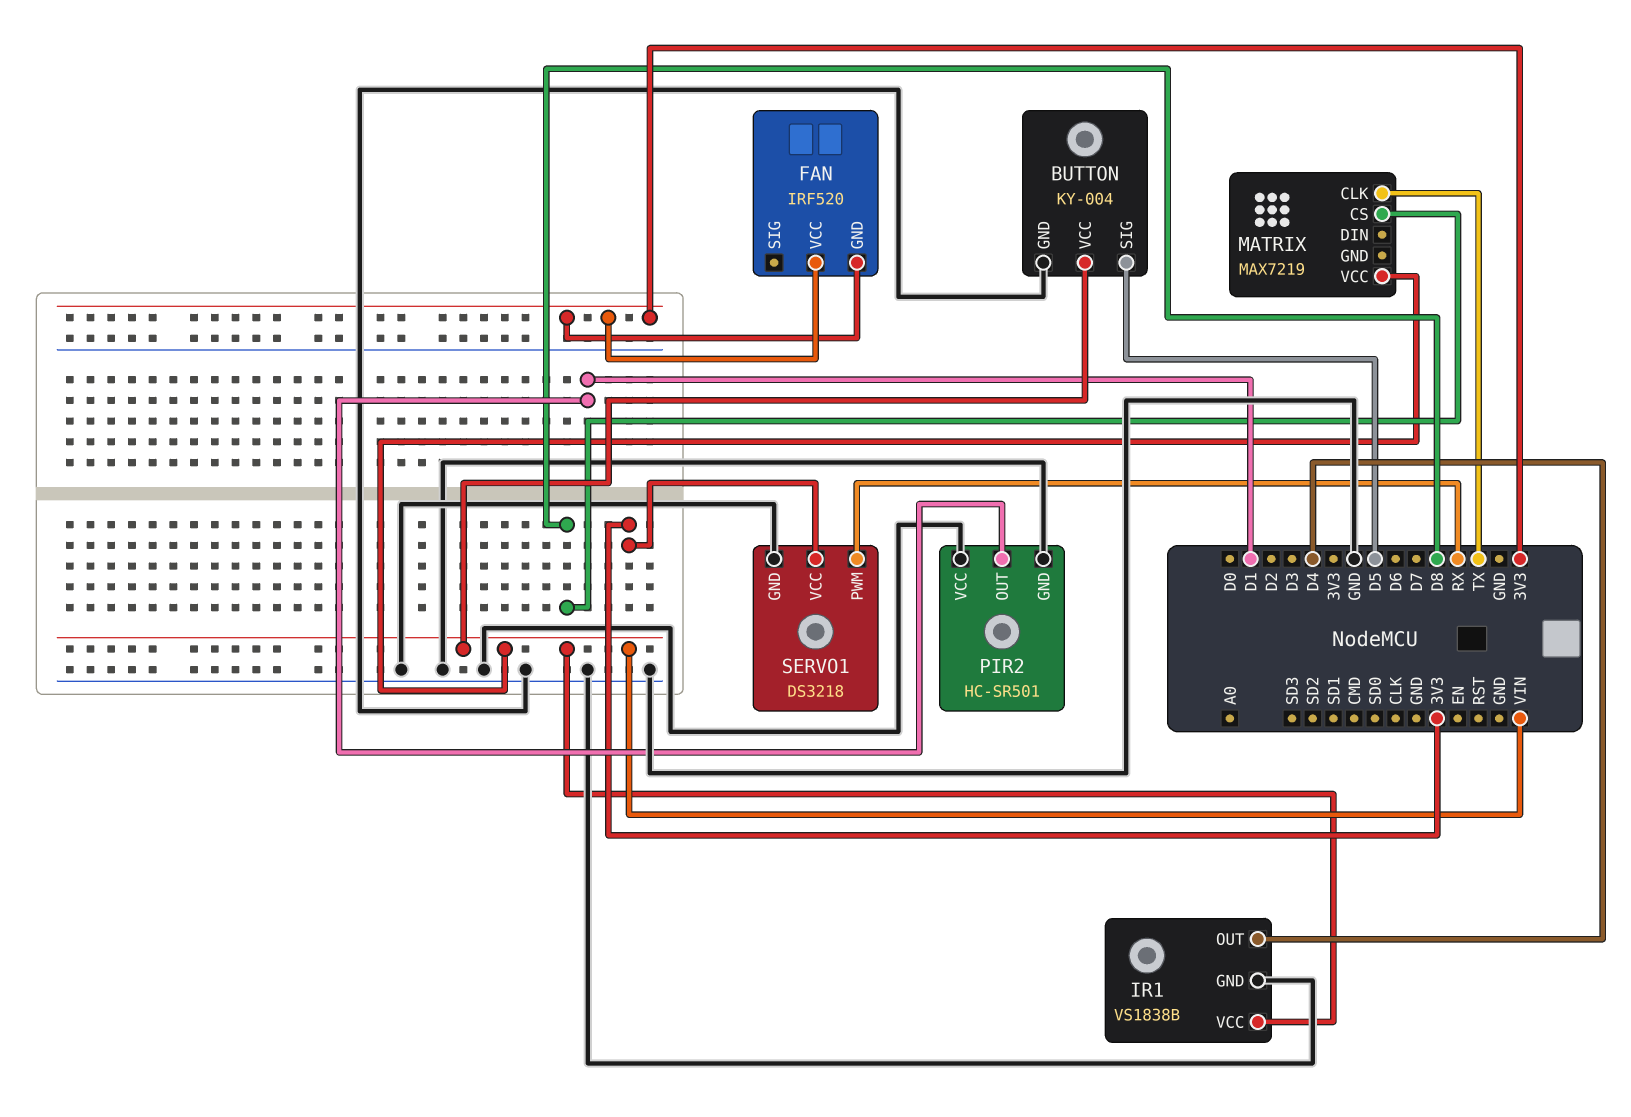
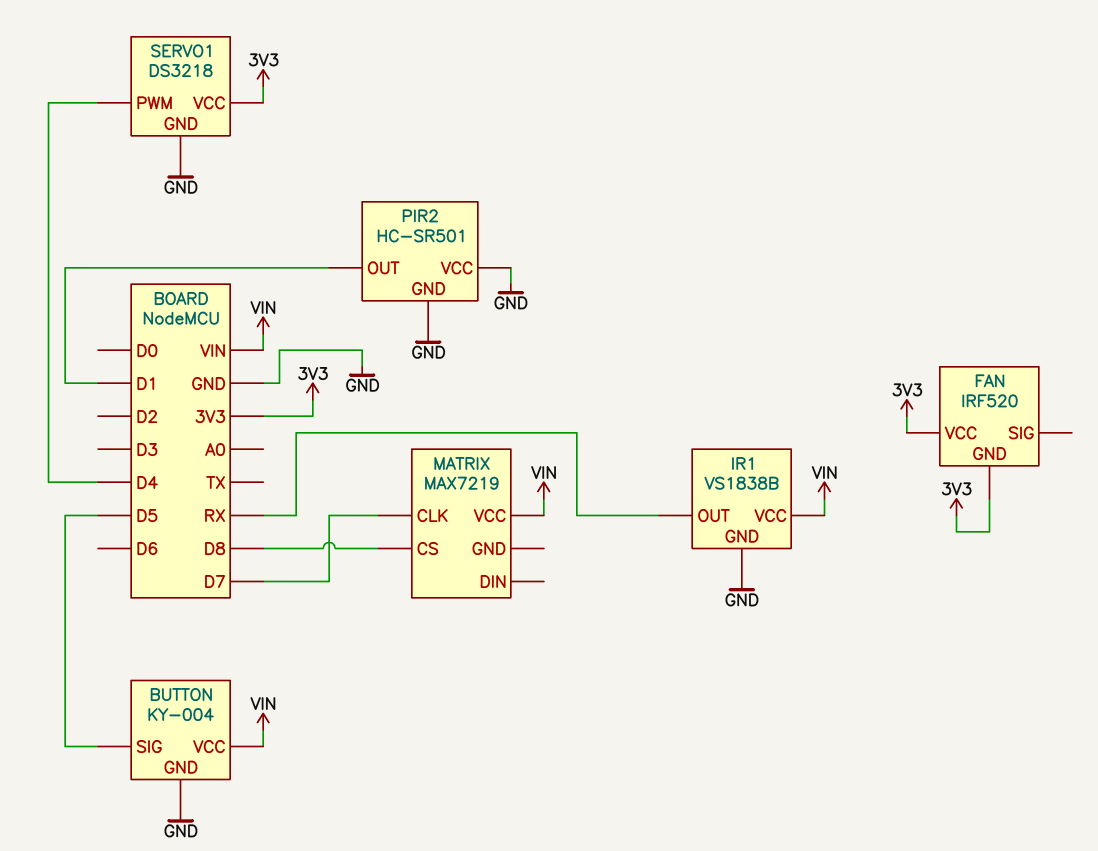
IR1 pin OUT: D4 -> RX
MATRIX pin CLK: TX -> D7
SERVO1 pin PWM: RX -> D4

